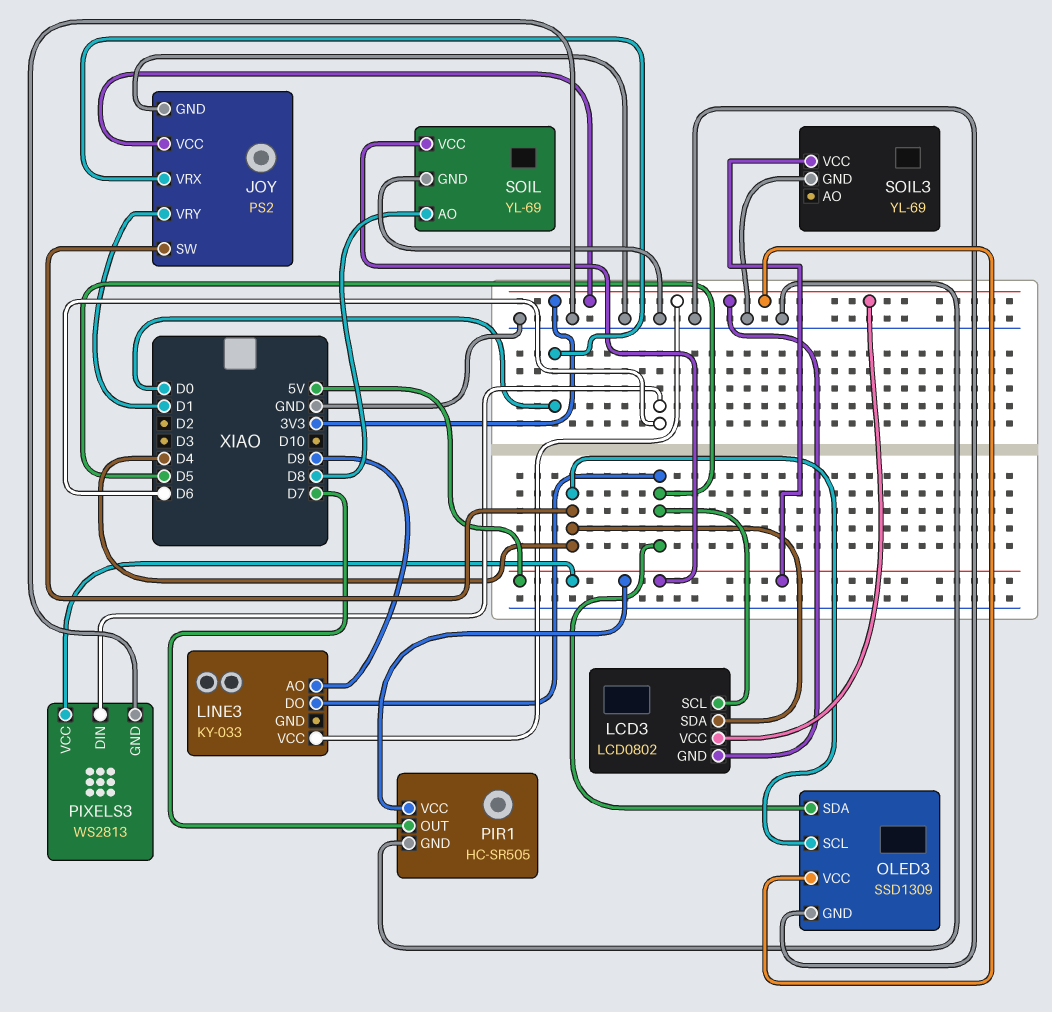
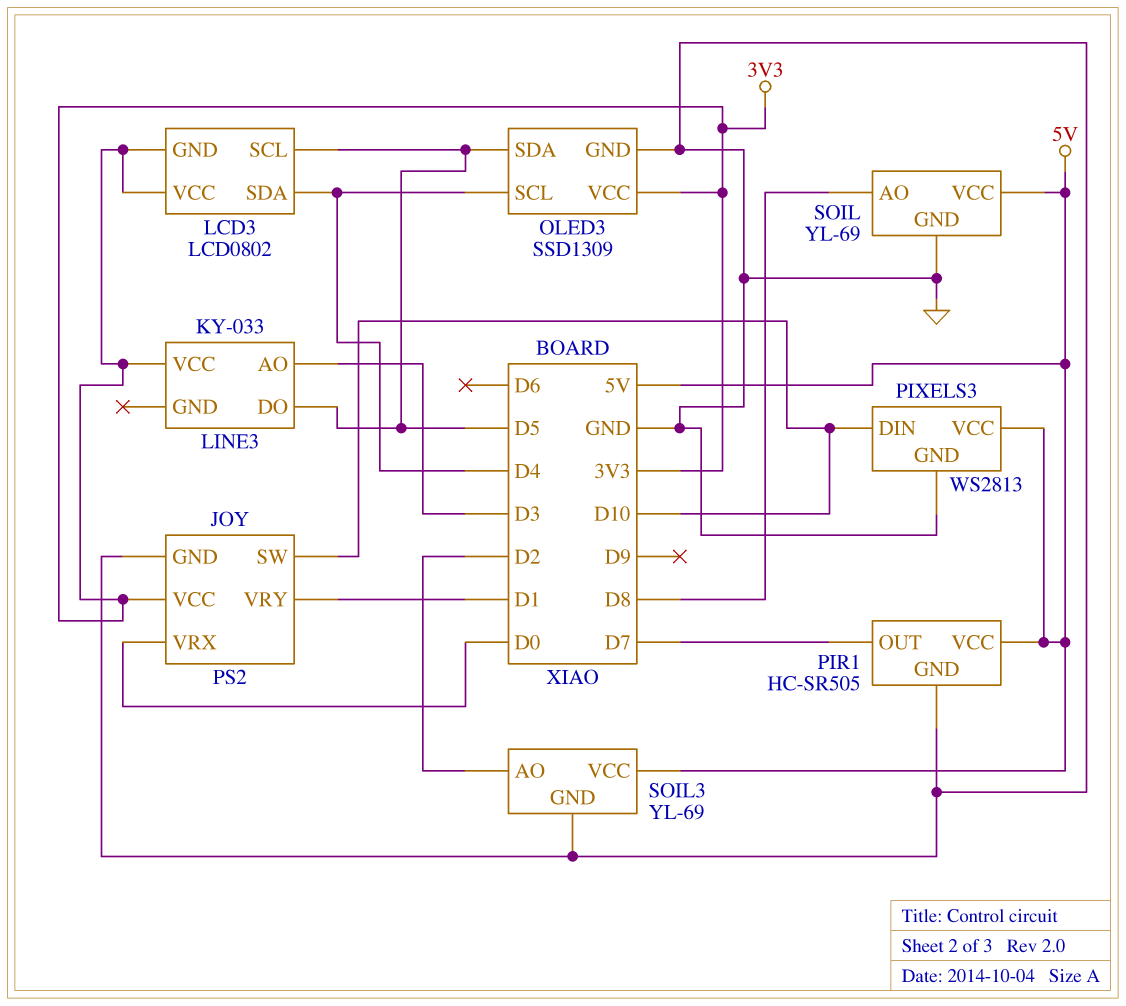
JOY pin SW: D4 -> D10
LINE3 pin AO: D9 -> D3
PIXELS3 pin DIN: D6 -> D10
SOIL3 pin AO: none -> D2

